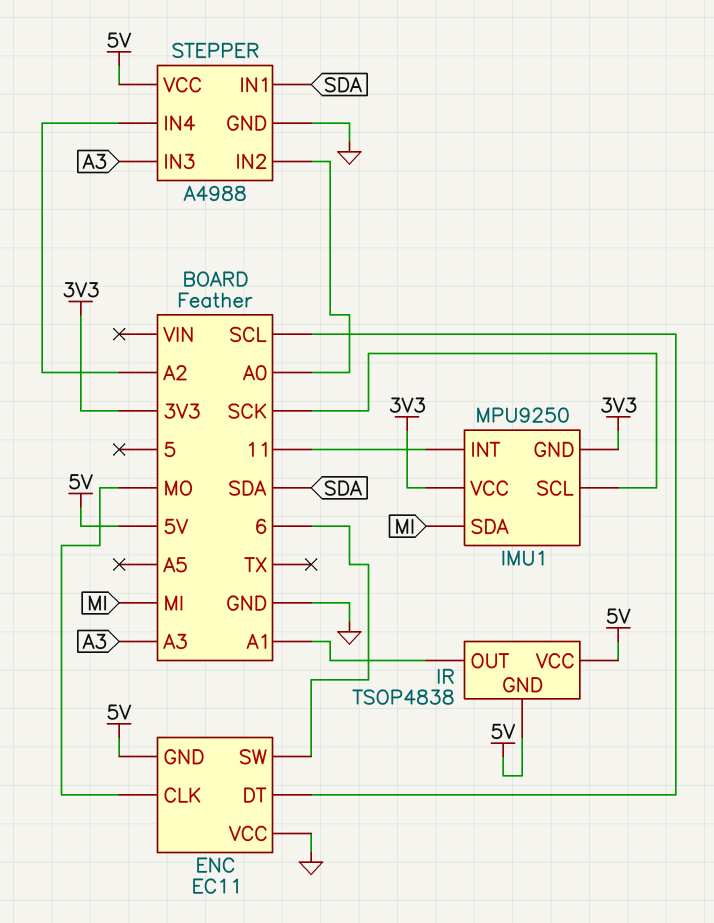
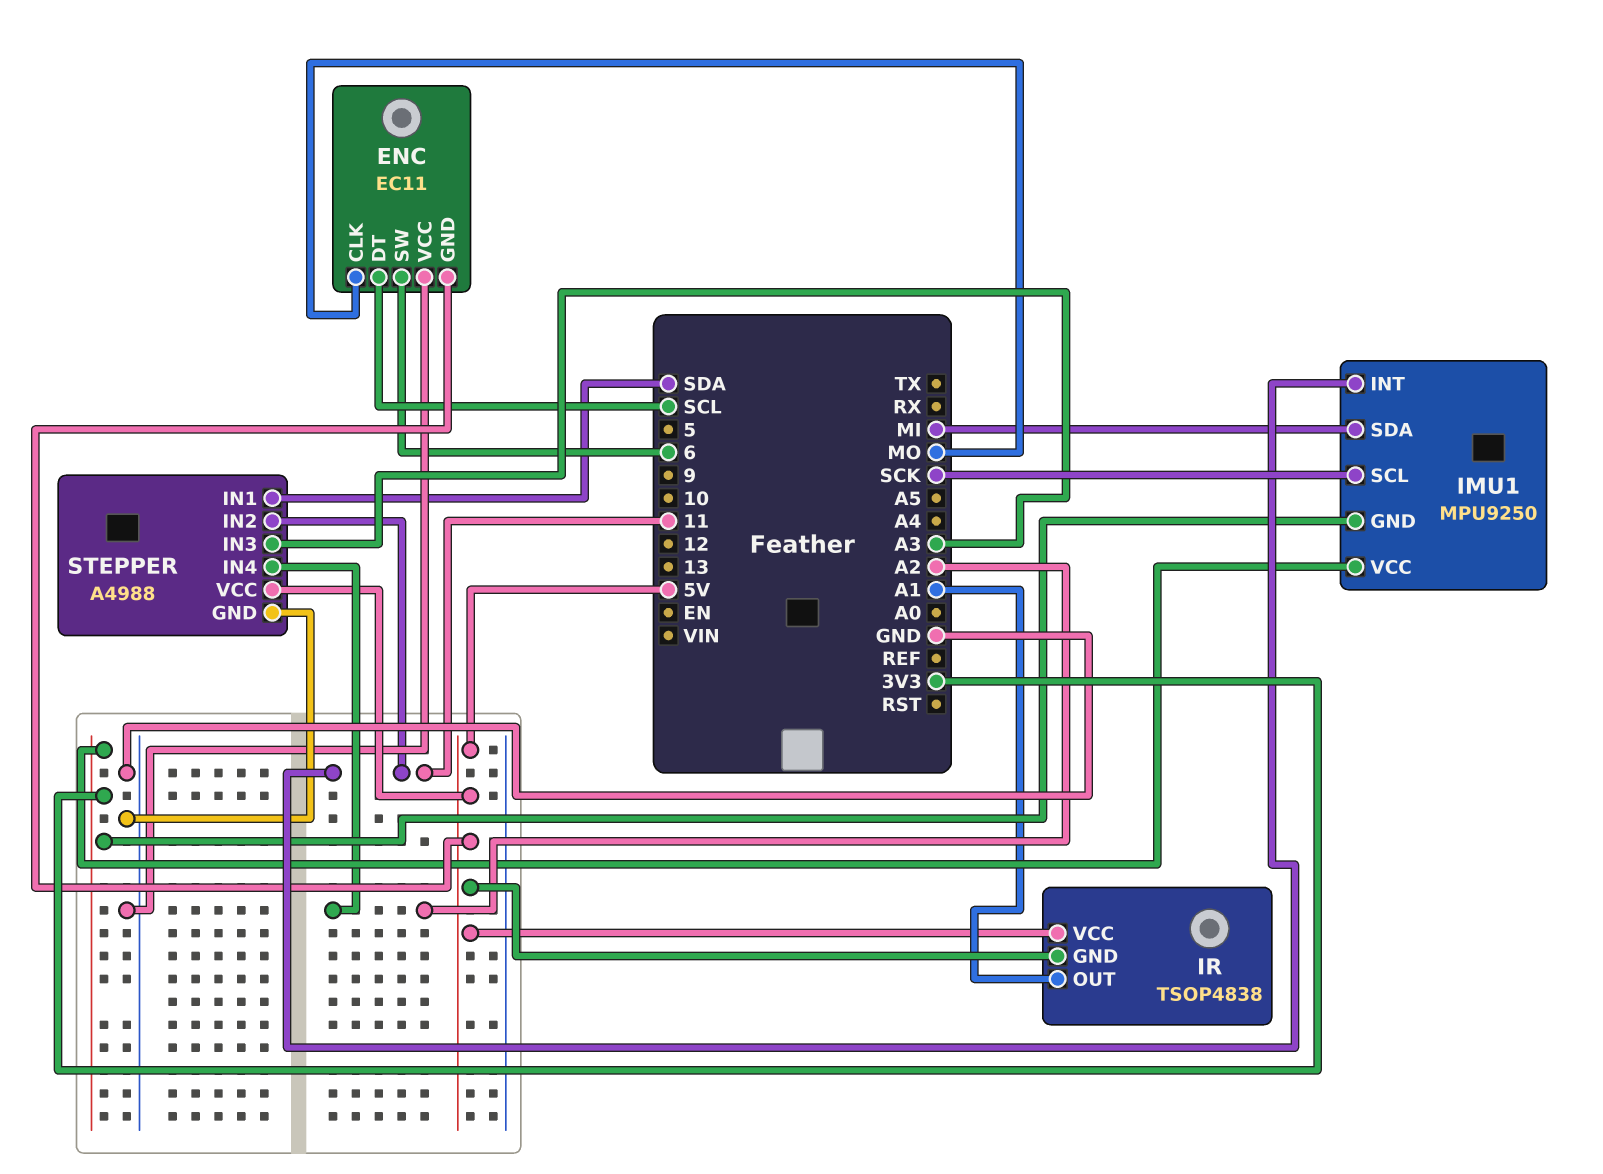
STEPPER pin IN2: A0 -> 11

